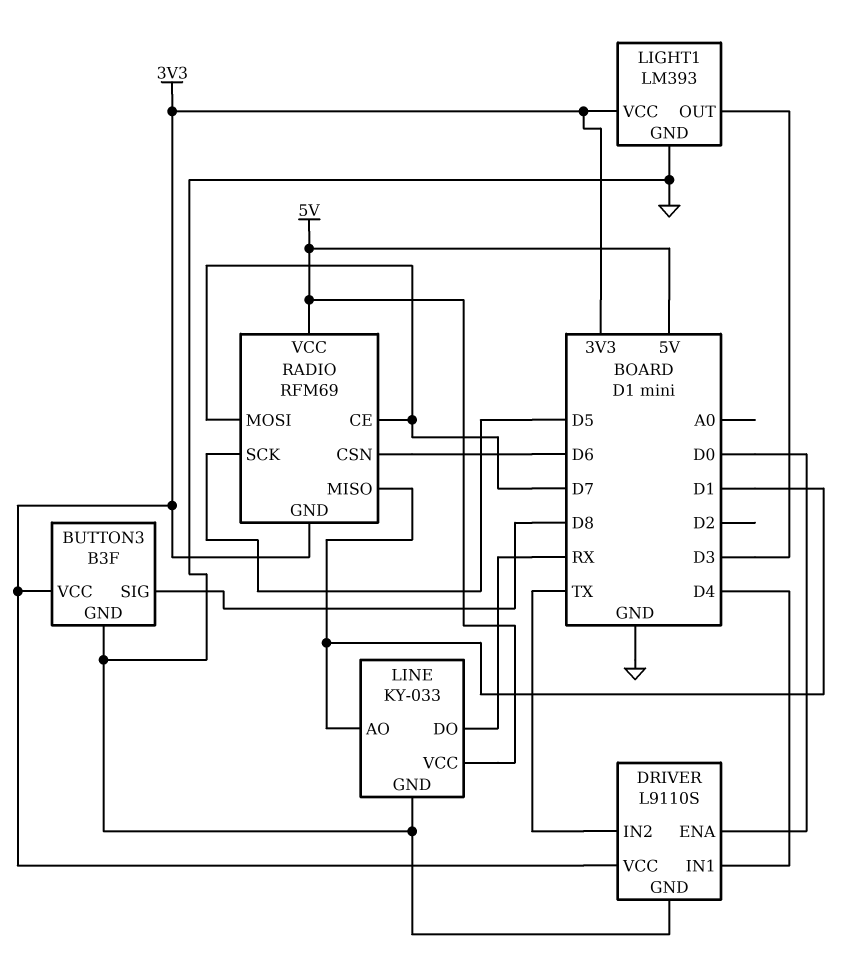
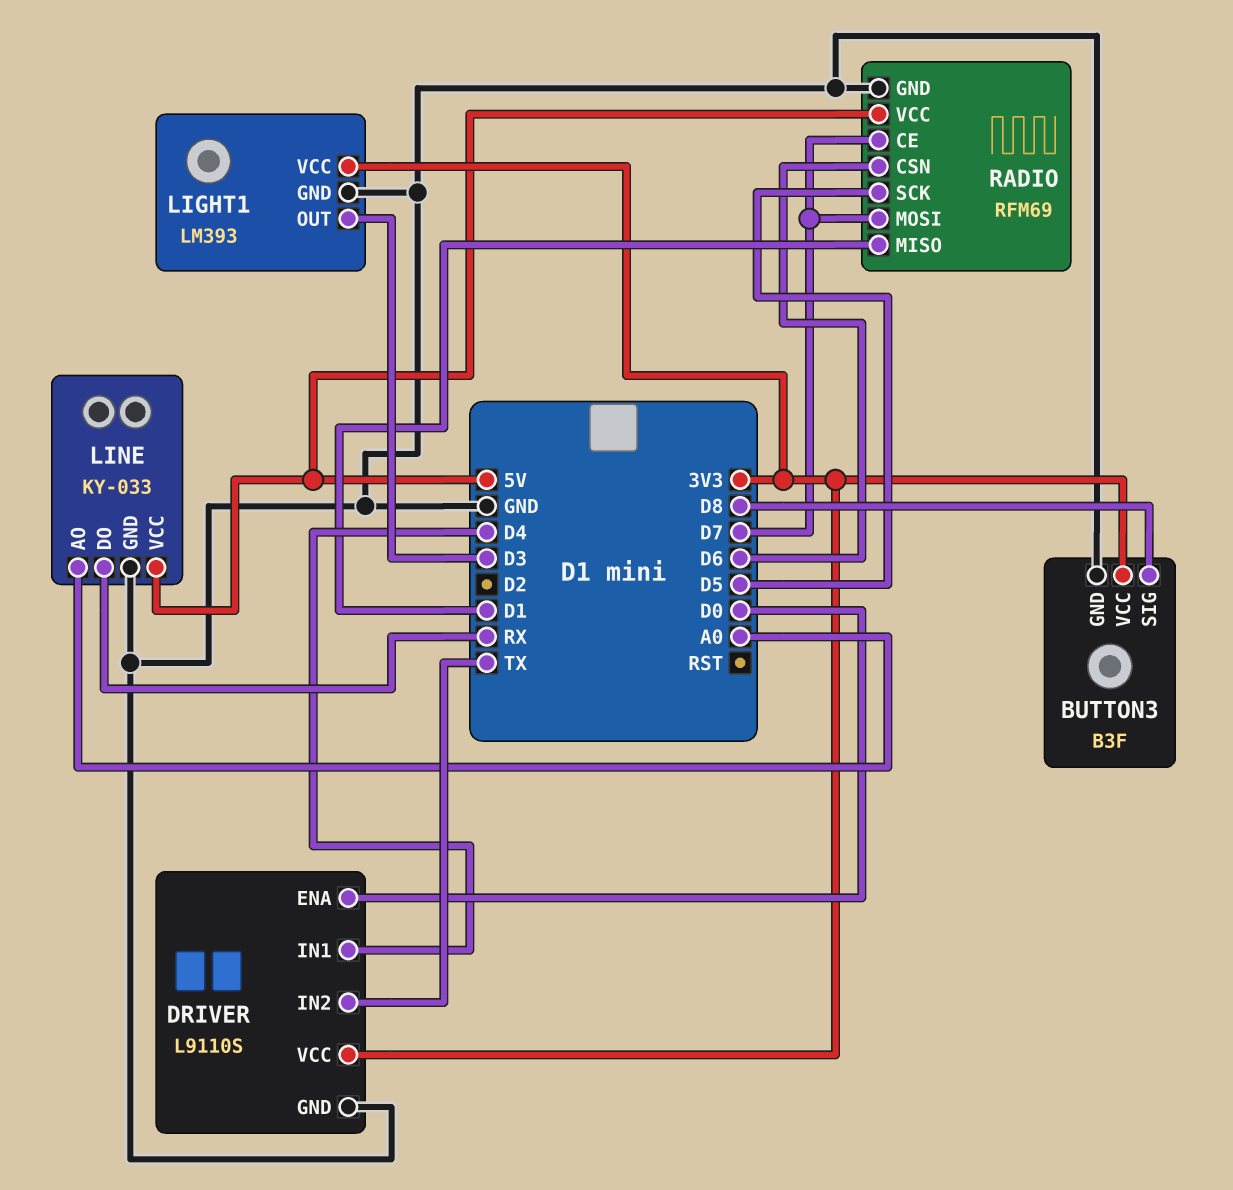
LINE pin AO: D1 -> A0
RADIO pin GND: 3V3 -> GND

